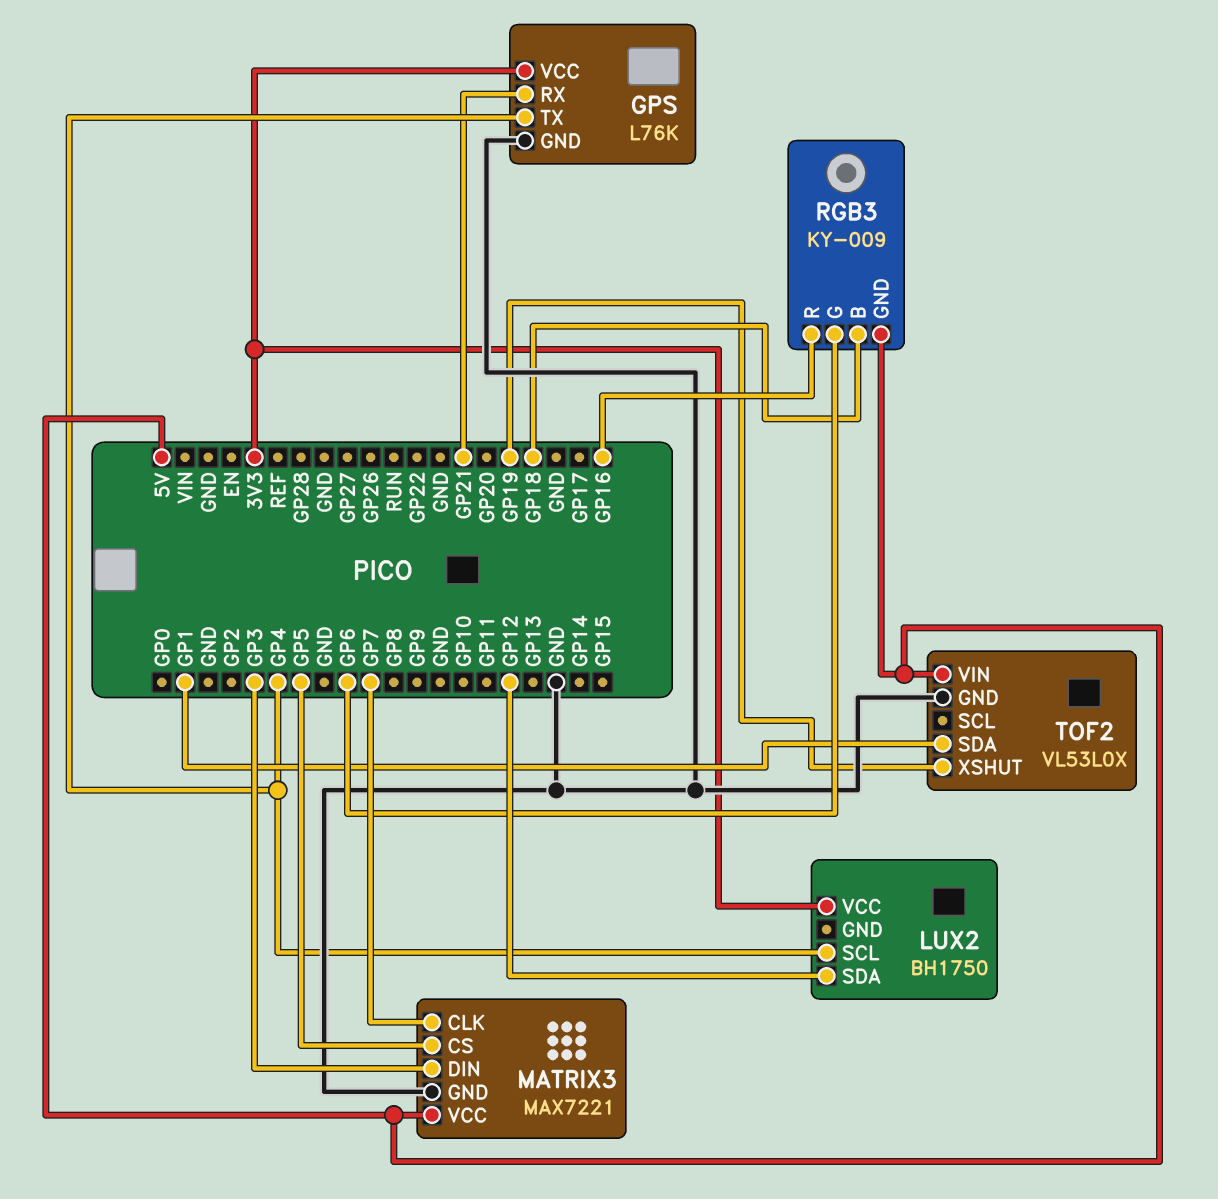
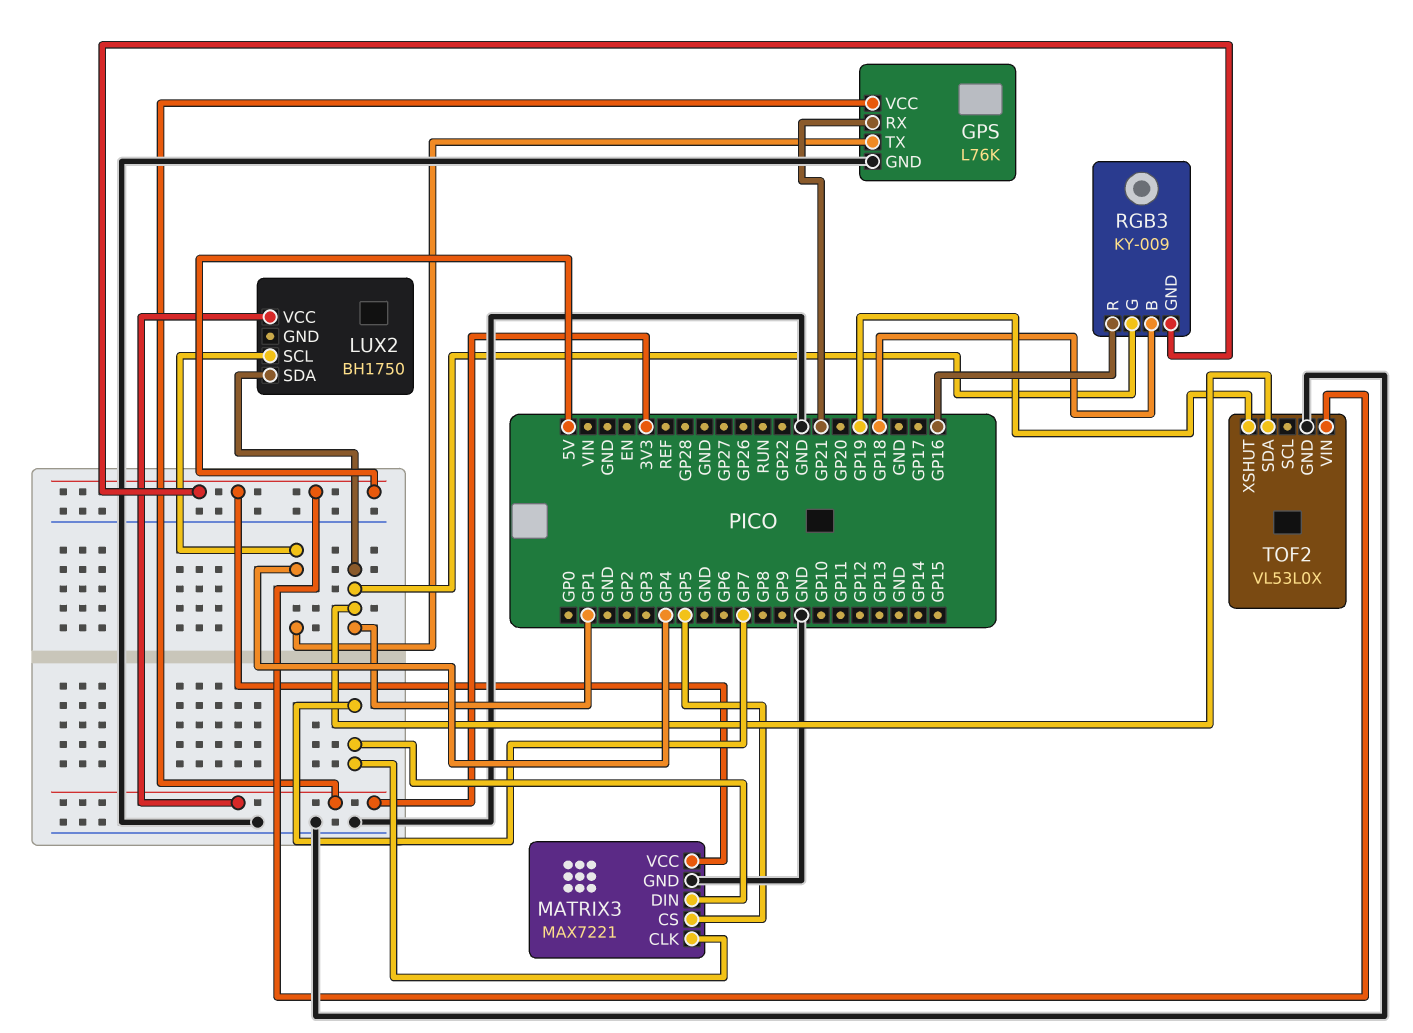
LUX2 pin SDA: GP12 -> GP1
MATRIX3 pin DIN: GP3 -> GP7
RGB3 pin G: GP6 -> GP1

